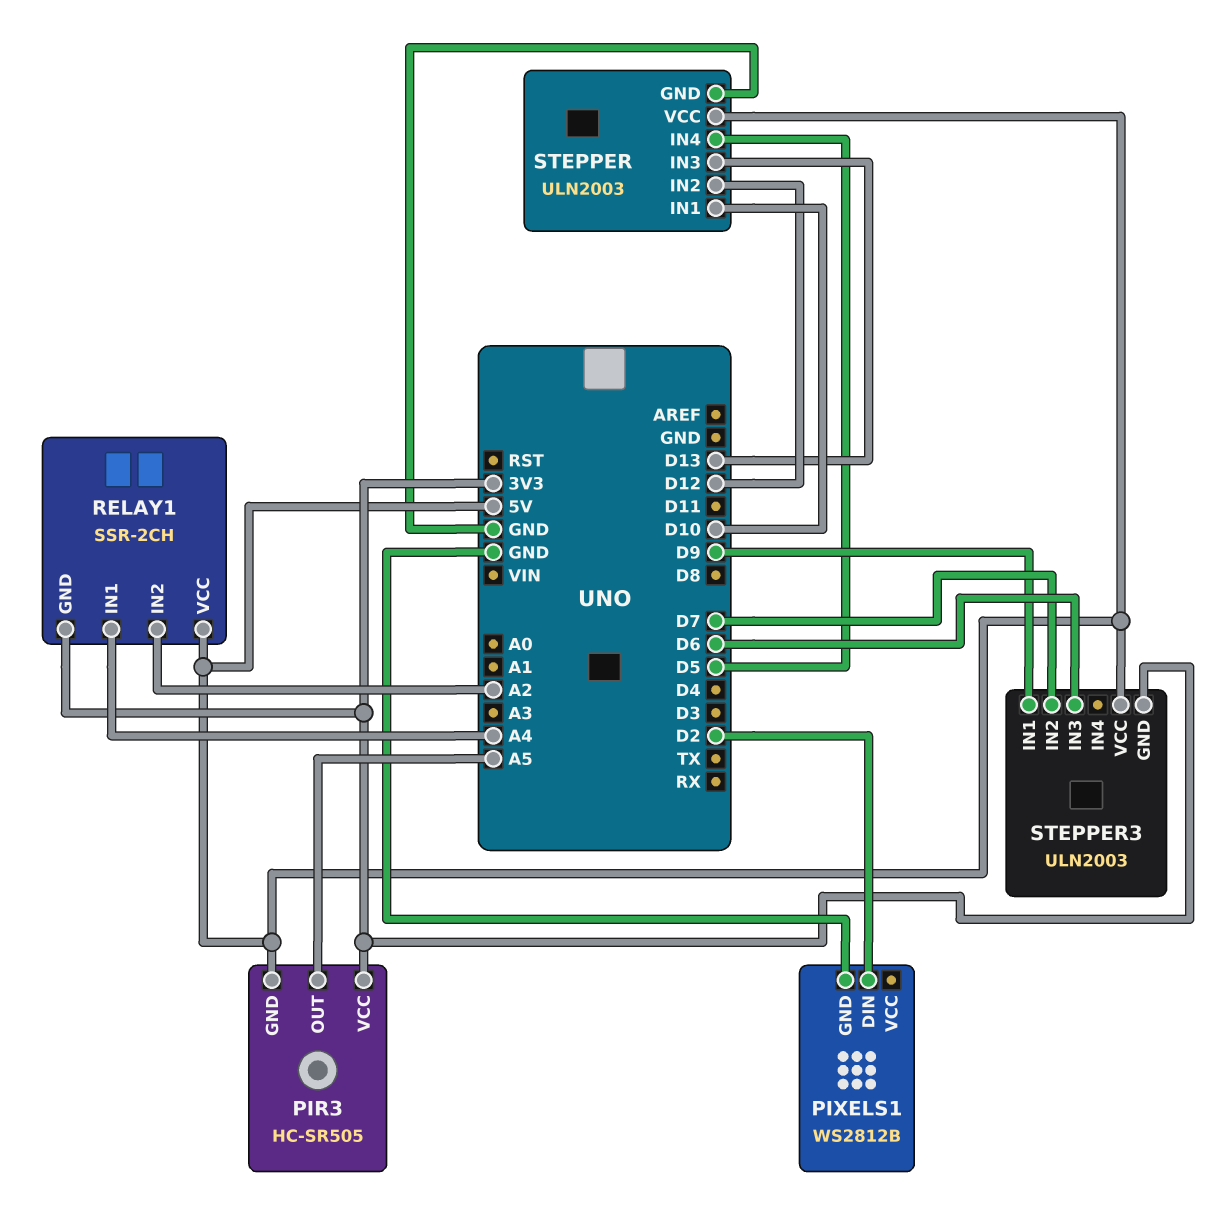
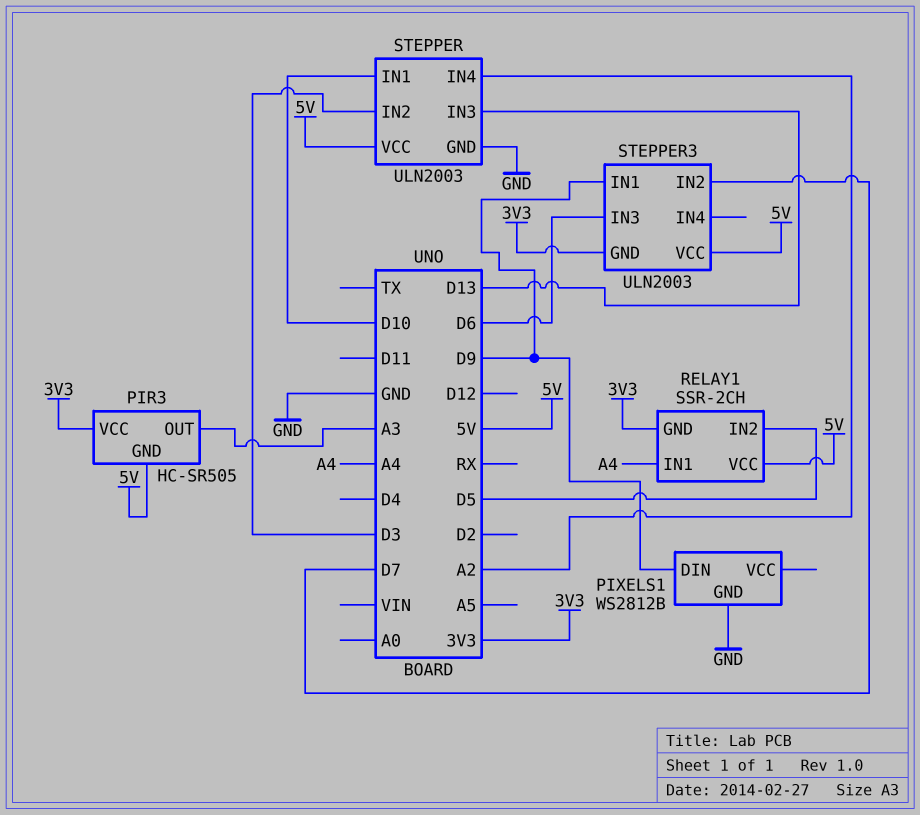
PIR3 pin OUT: A5 -> A3
PIXELS1 pin DIN: D2 -> D9
RELAY1 pin IN2: A2 -> D5
STEPPER pin IN2: D12 -> D3
STEPPER pin IN4: D5 -> A2

